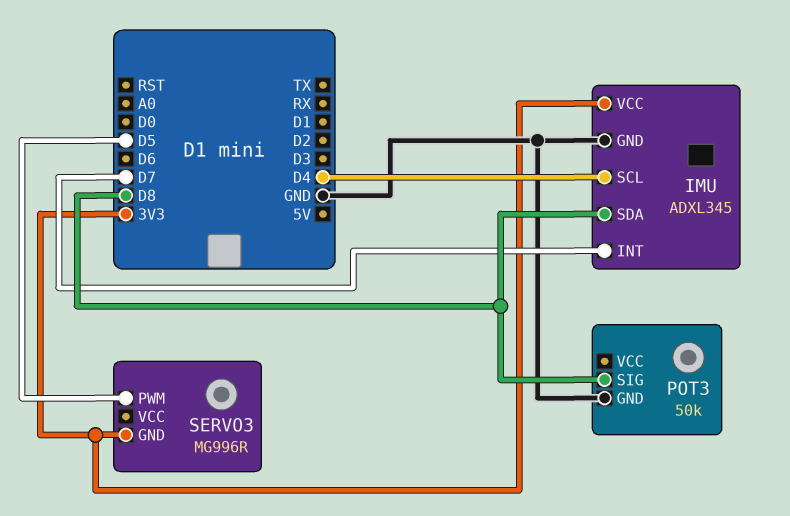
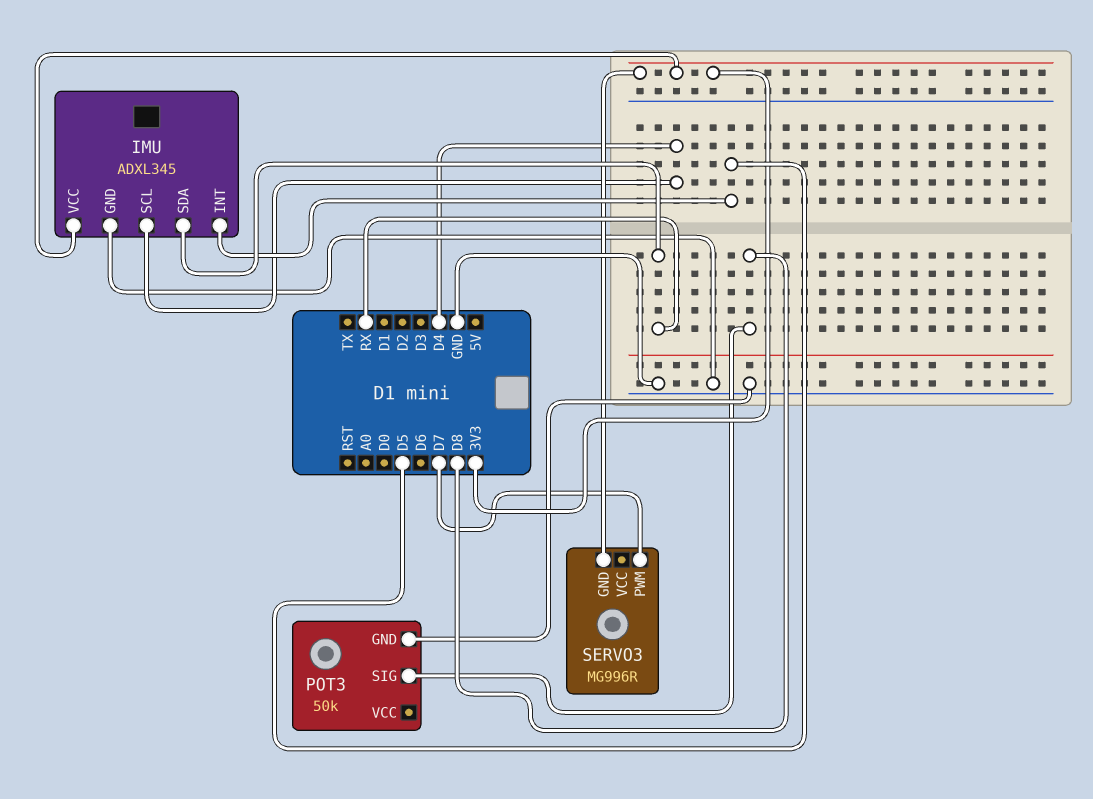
IMU pin INT: D7 -> D5
IMU pin SDA: D8 -> RX
SERVO3 pin PWM: D5 -> D7

